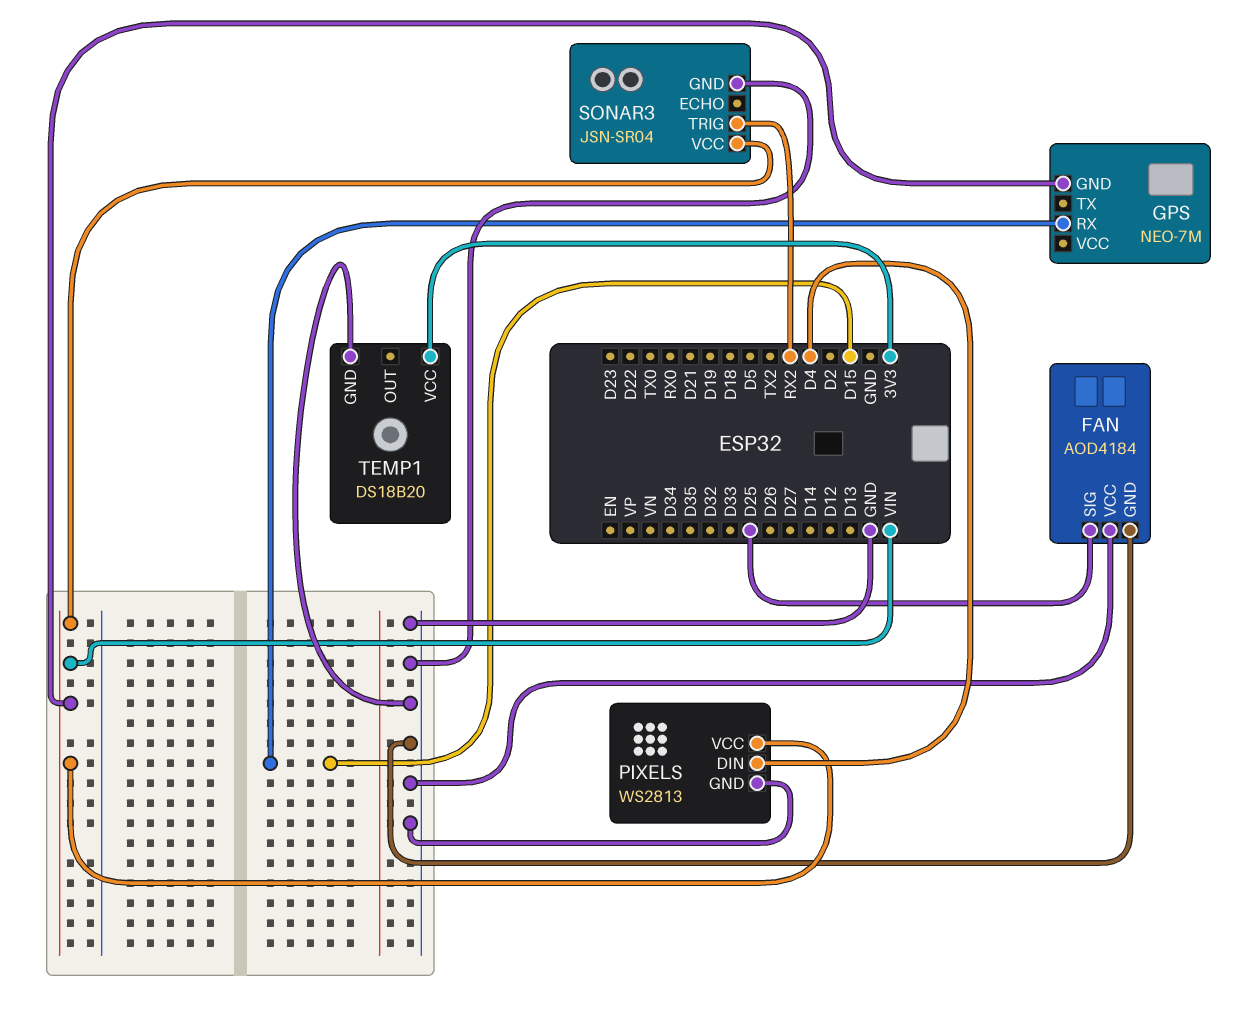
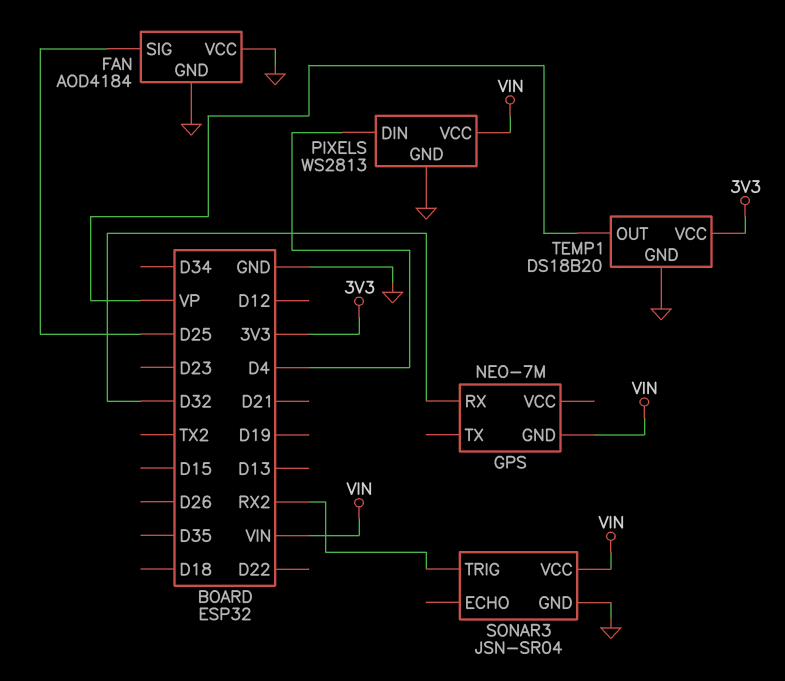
GPS pin RX: D15 -> D32
TEMP1 pin OUT: none -> VP

